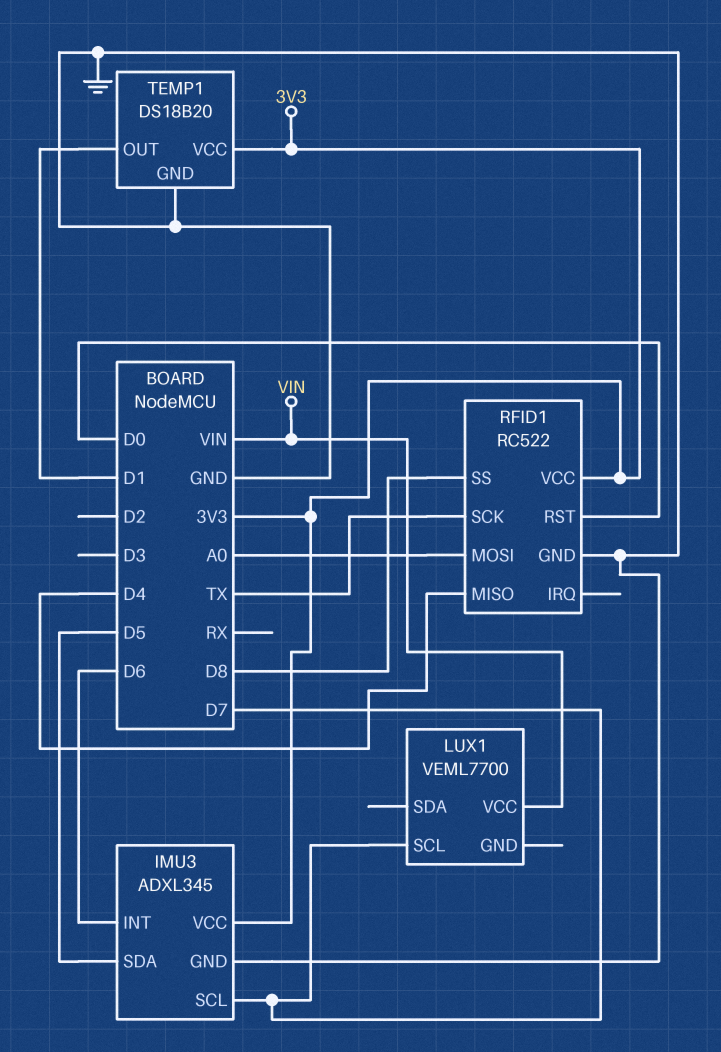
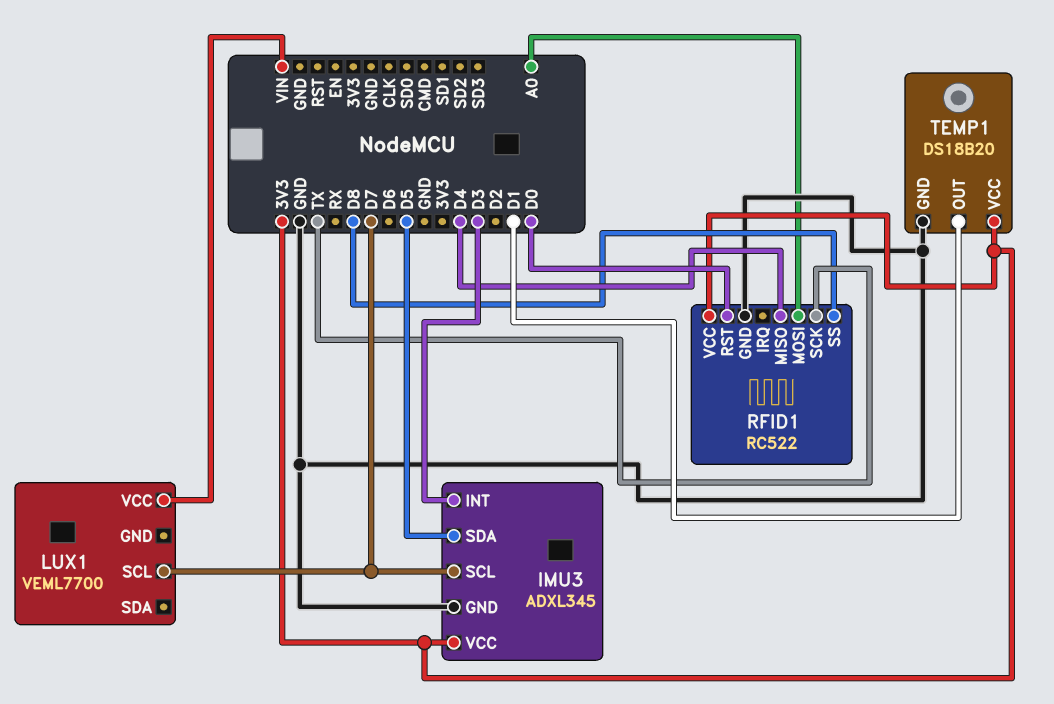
IMU3 pin INT: D6 -> D3

